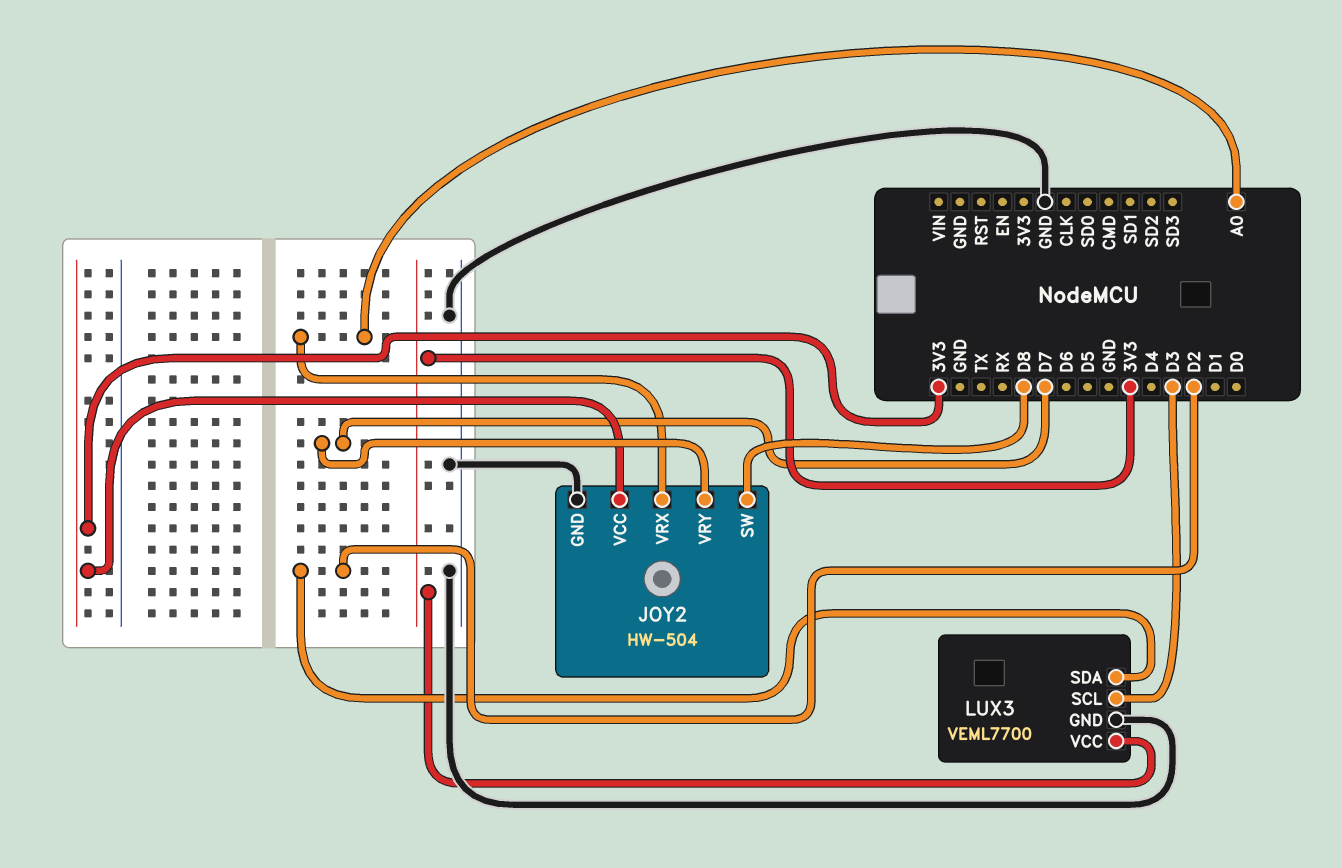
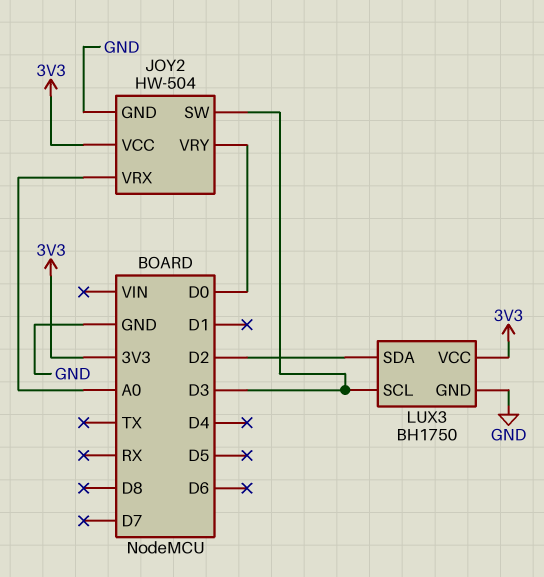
JOY2 pin SW: D8 -> D3
JOY2 pin VRY: D7 -> D0
LUX3: VEML7700 -> BH1750

